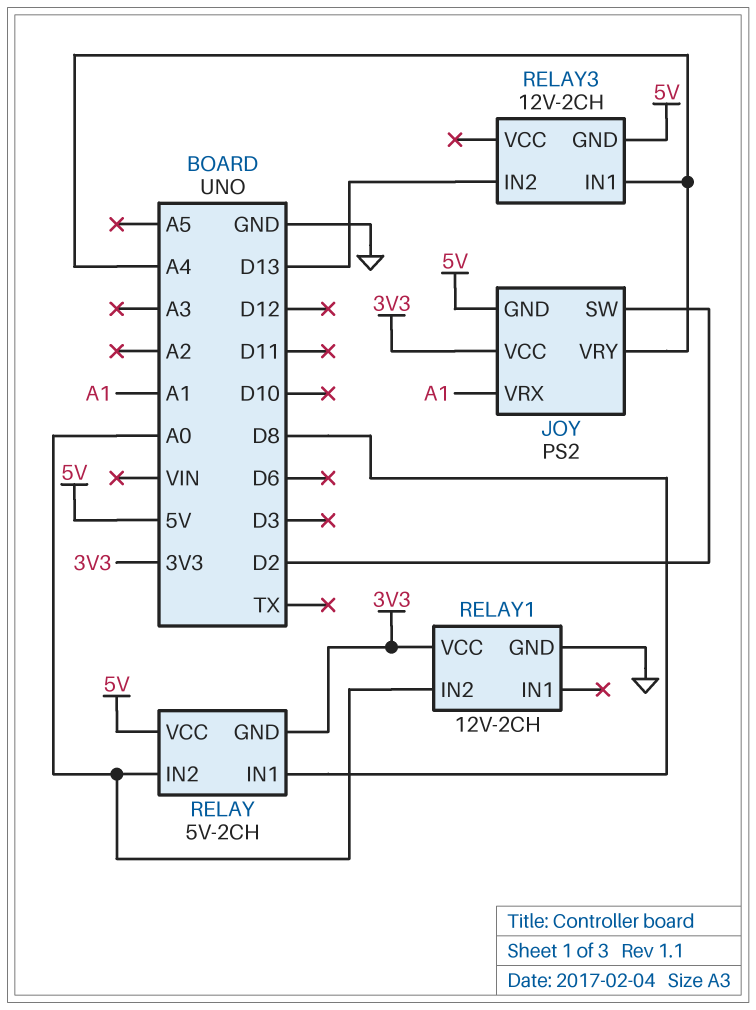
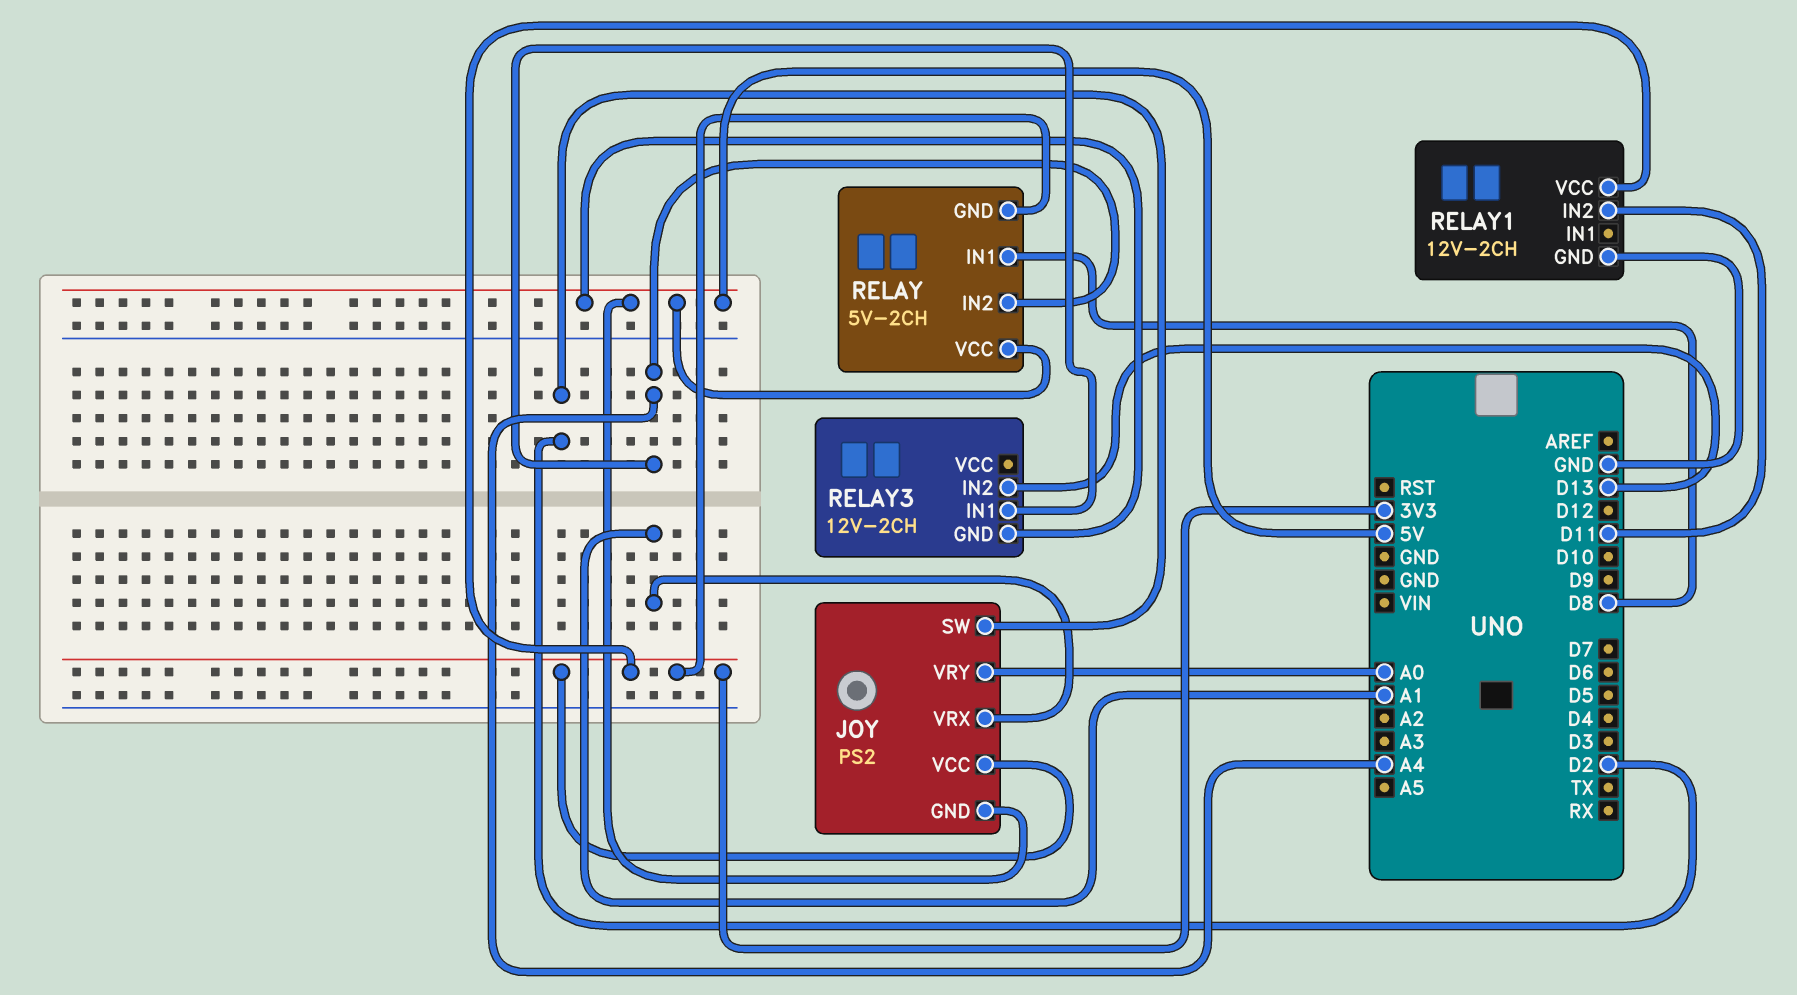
JOY pin VRY: A4 -> A0
RELAY pin IN2: A0 -> A4
RELAY1 pin IN2: A0 -> D11

